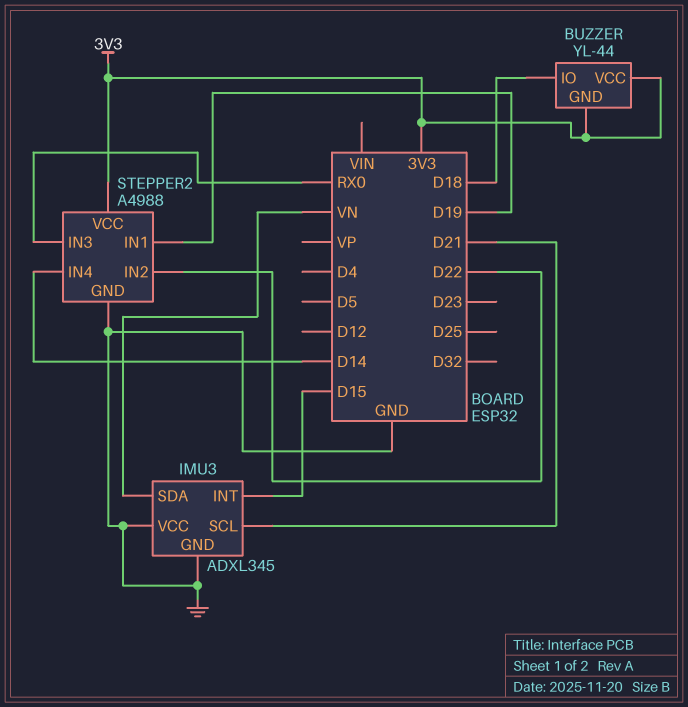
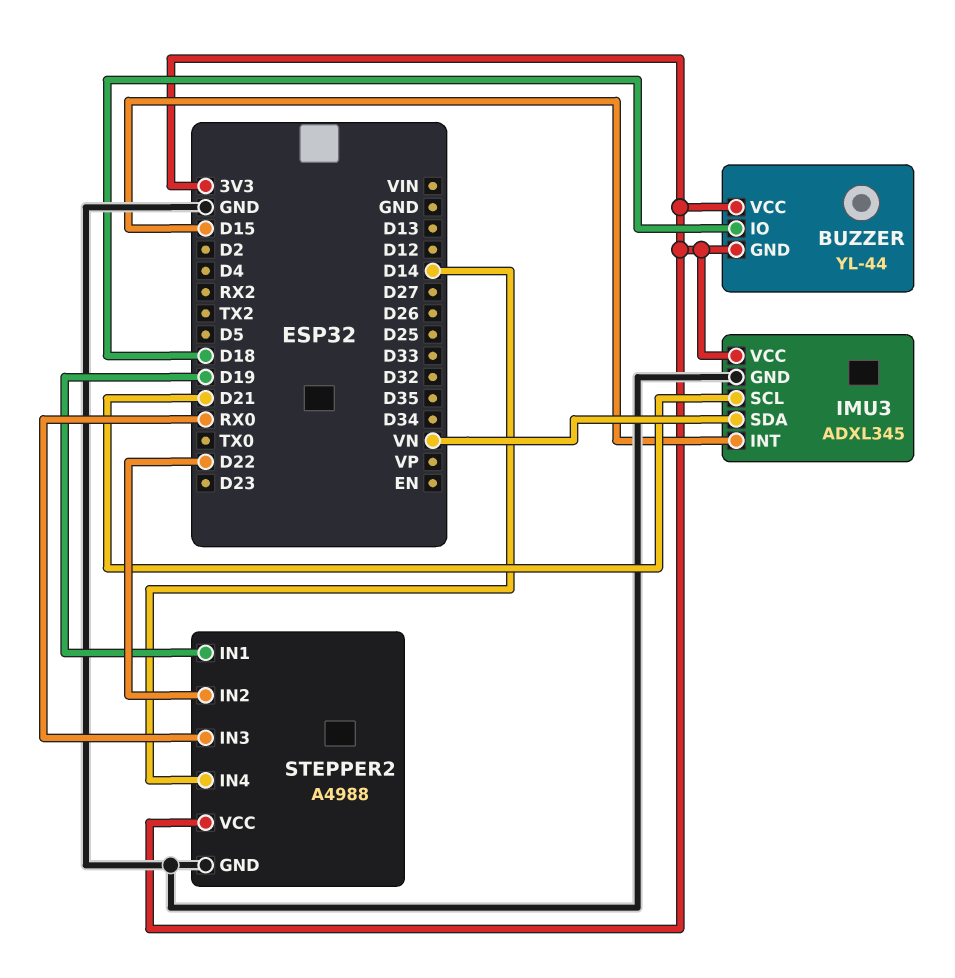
IMU3 pin VCC: GND -> 3V3

